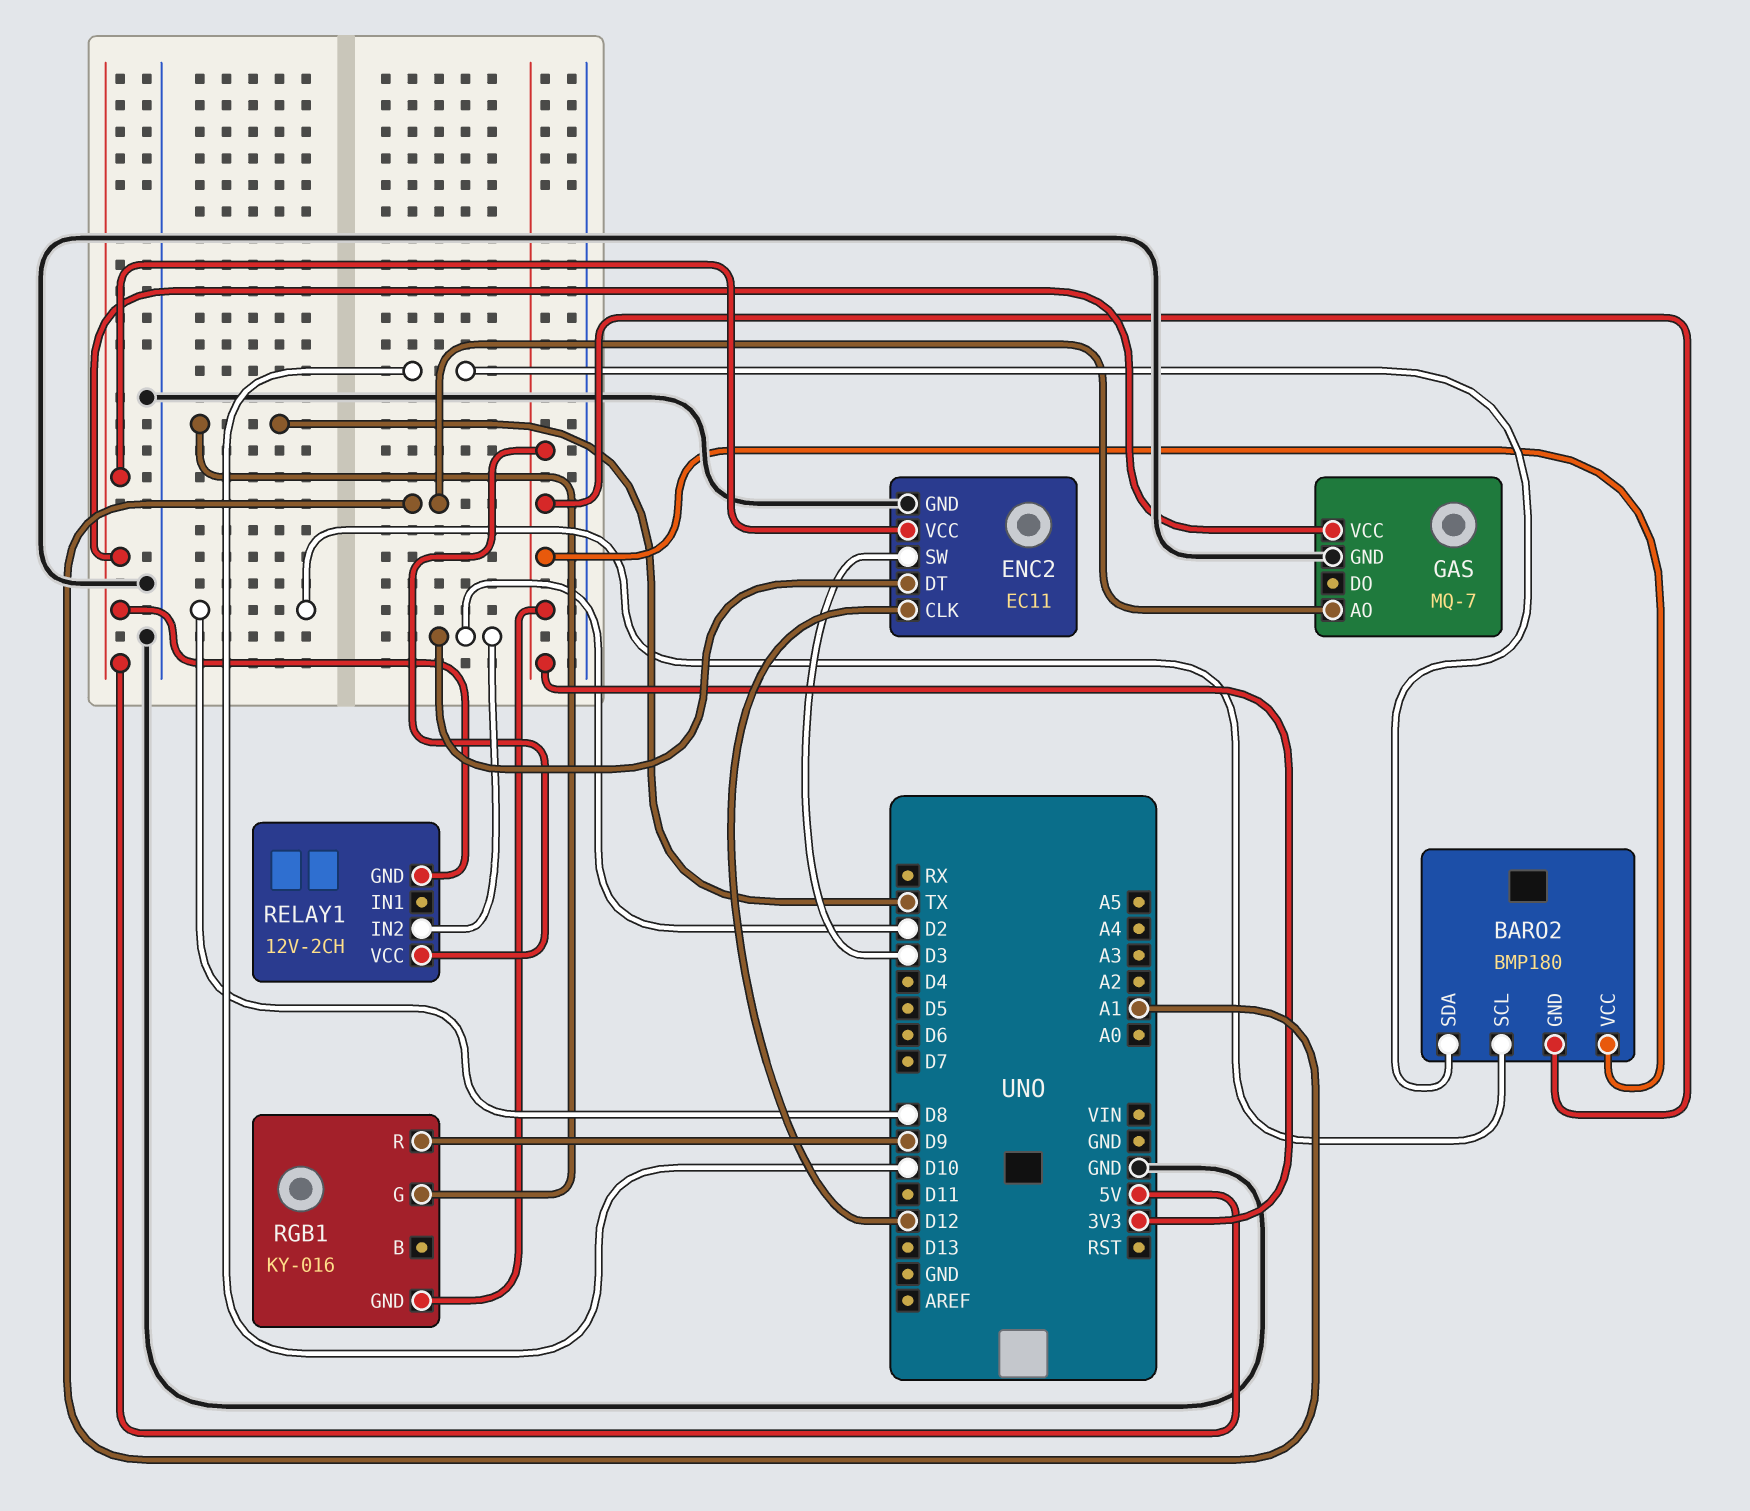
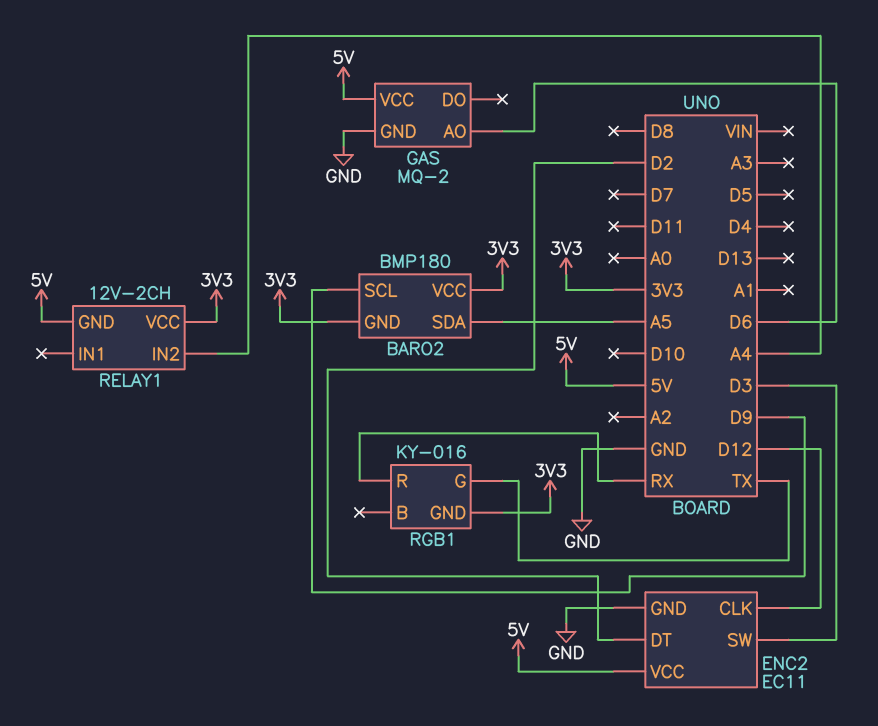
BARO2 pin SCL: D8 -> D9
BARO2 pin SDA: D10 -> A5
GAS: MQ-7 -> MQ-2
GAS pin AO: A1 -> D6
RELAY1 pin IN2: D2 -> A4
RGB1 pin R: D9 -> RX

